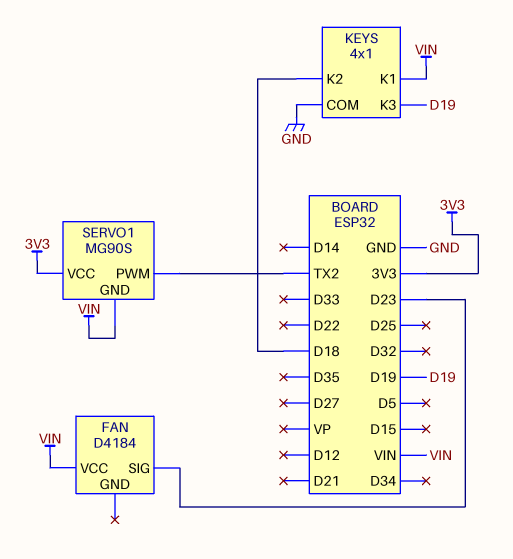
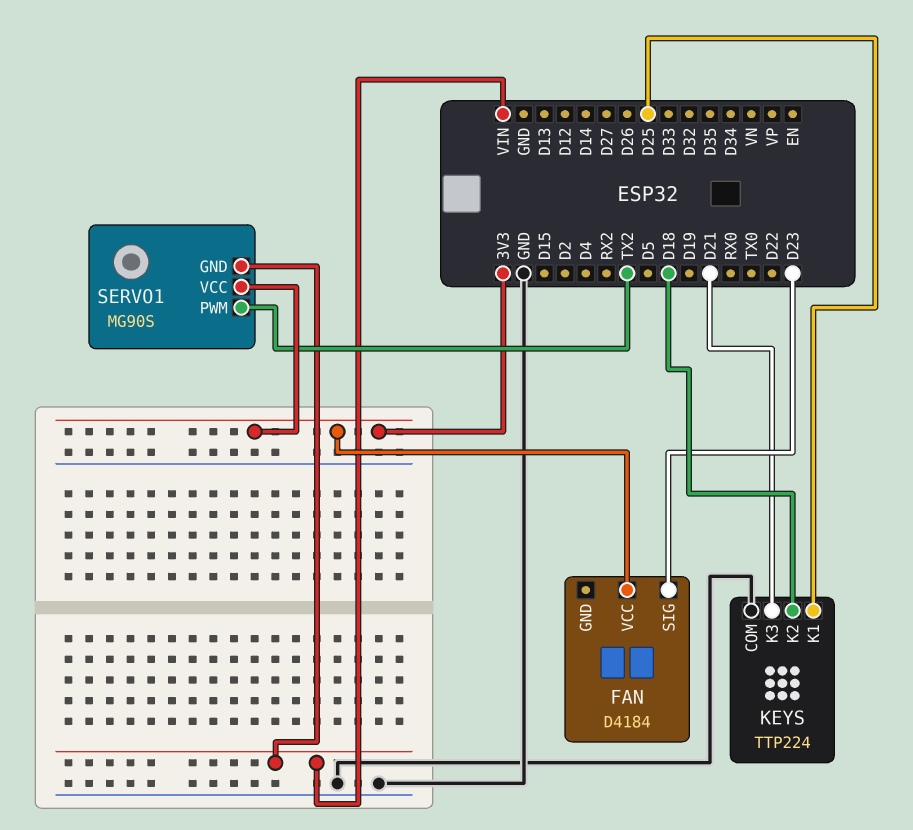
FAN pin VCC: VIN -> 3V3
KEYS: 4x1 -> TTP224
KEYS pin K1: VIN -> D25
KEYS pin K3: D19 -> D21

